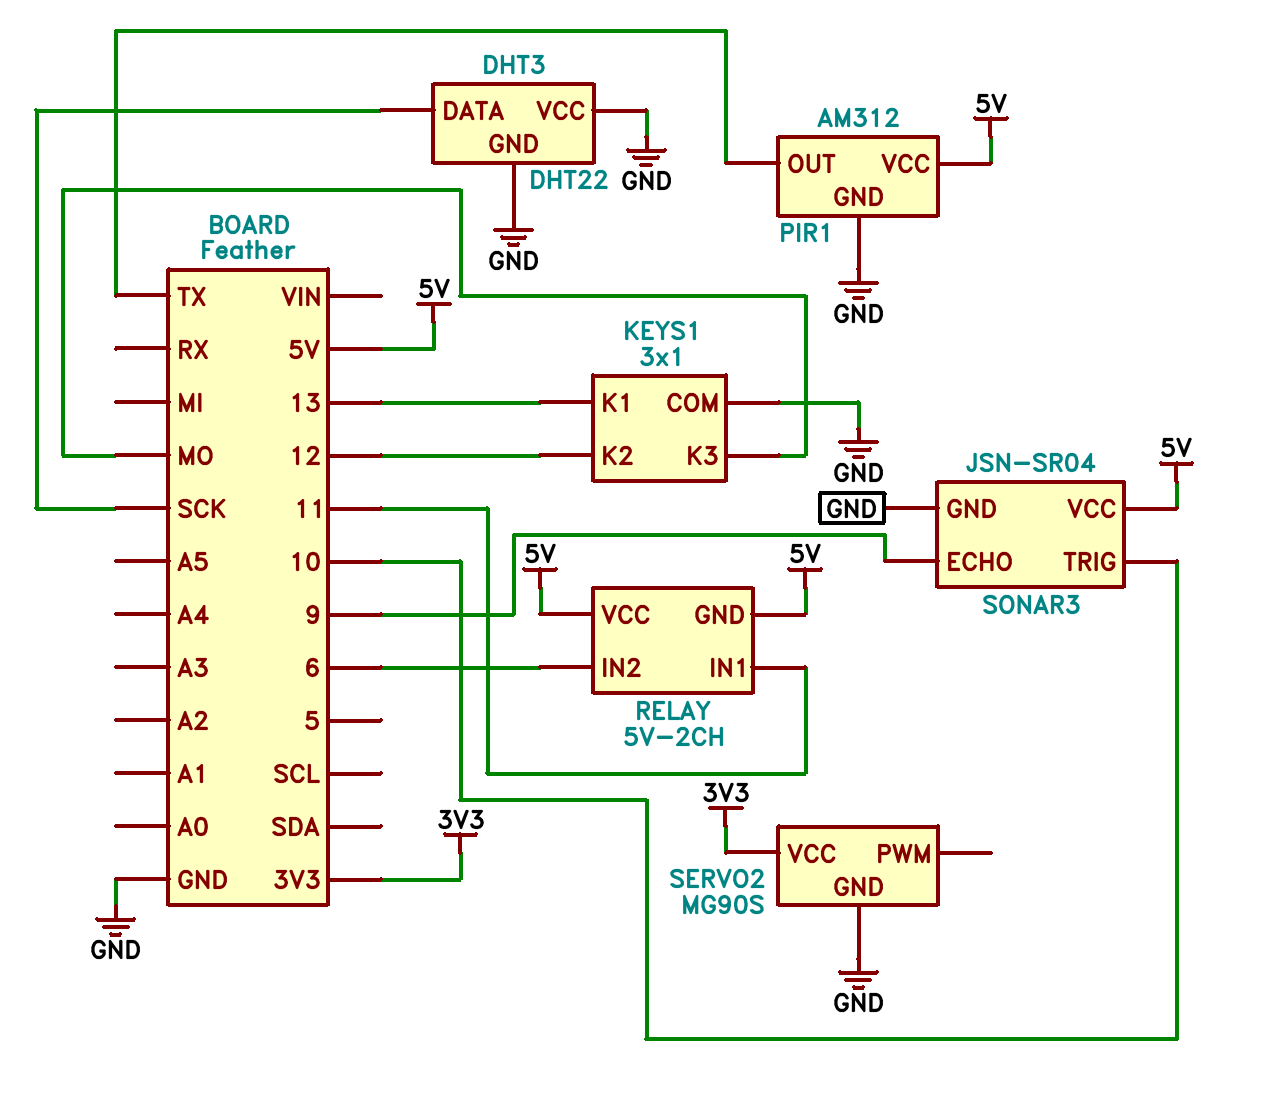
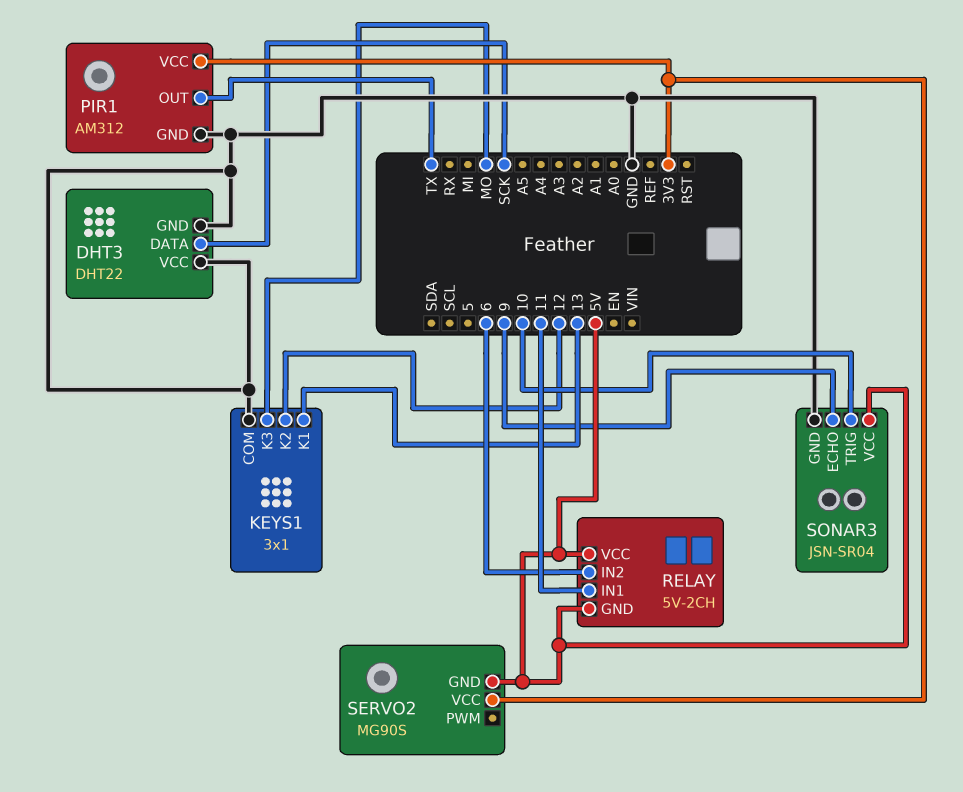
PIR1 pin VCC: 5V -> 3V3
SERVO2 pin GND: GND -> 5V

